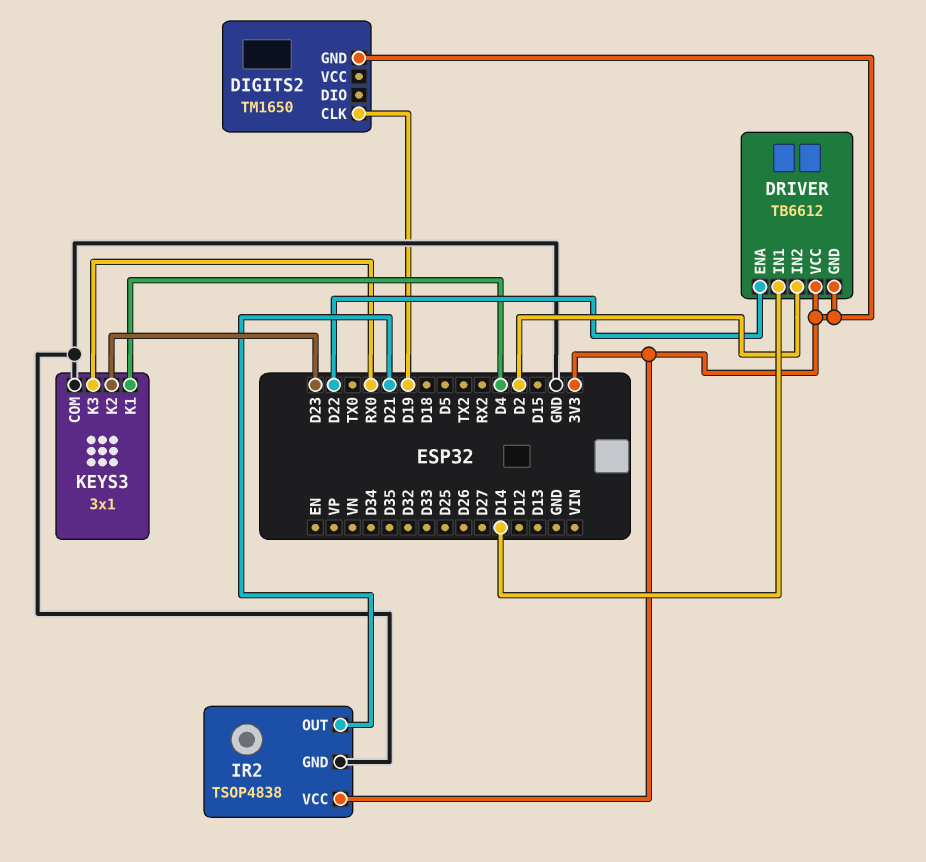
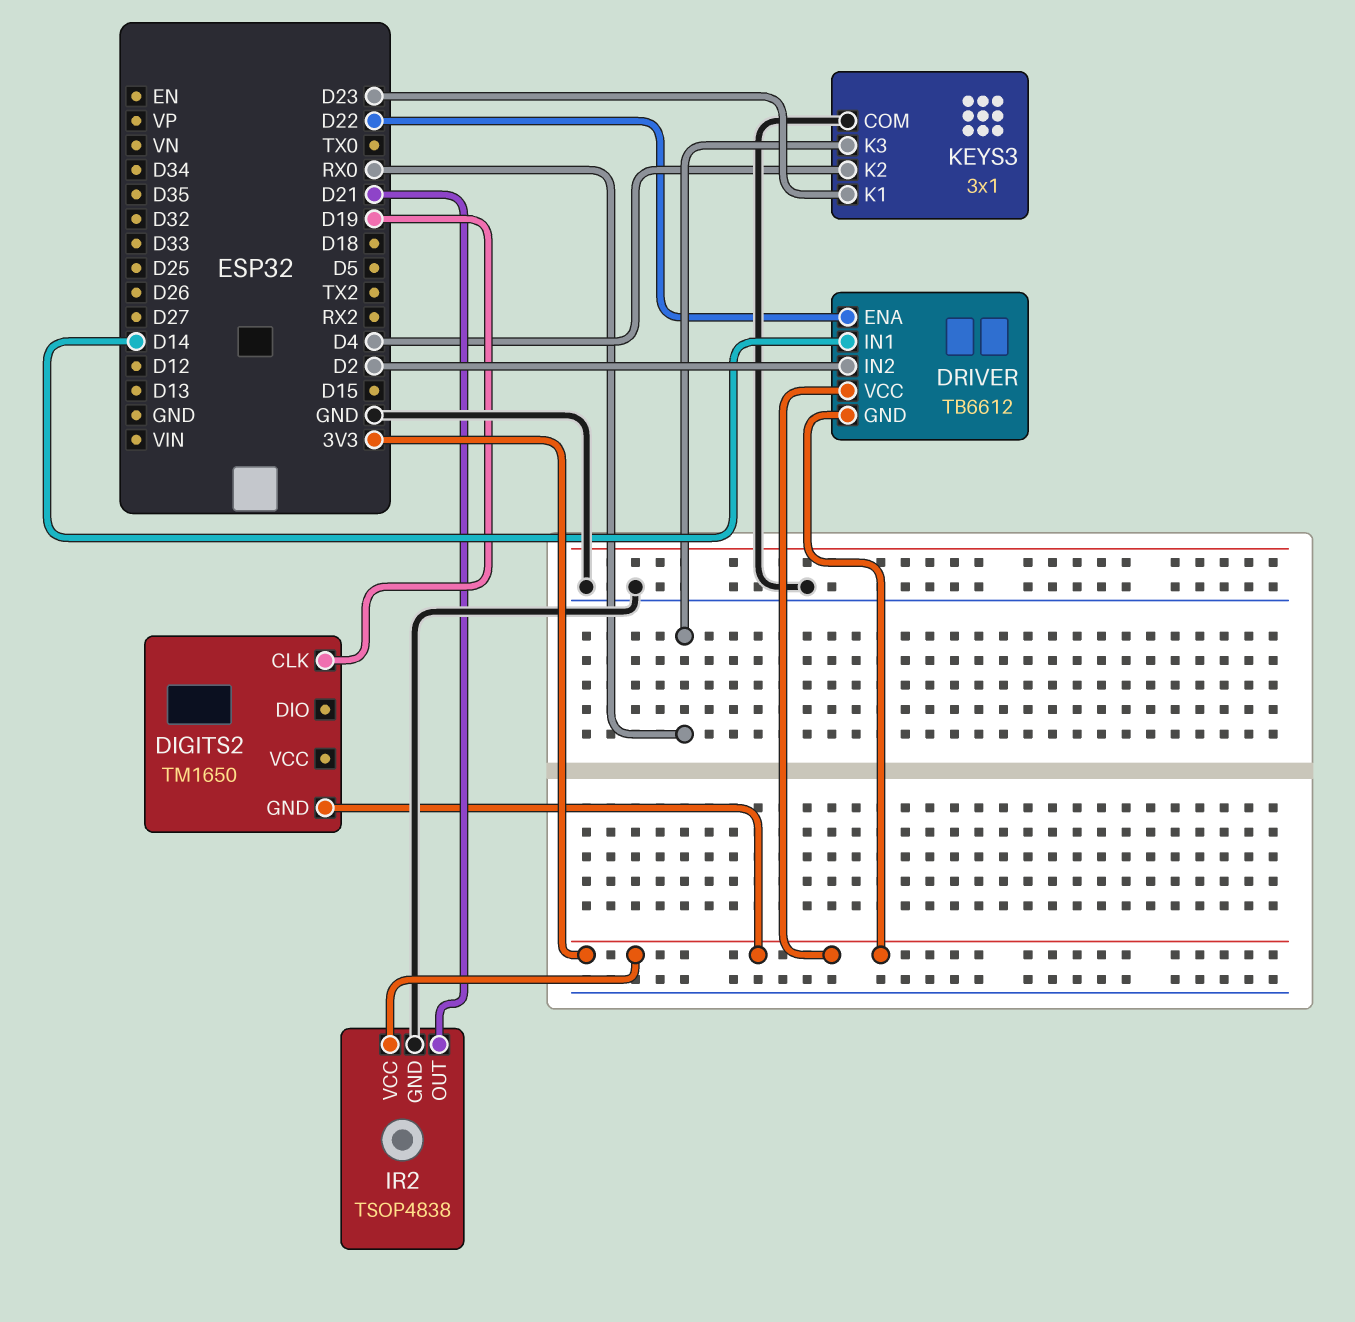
KEYS3 pin K1: D4 -> D23
KEYS3 pin K2: D23 -> D4

